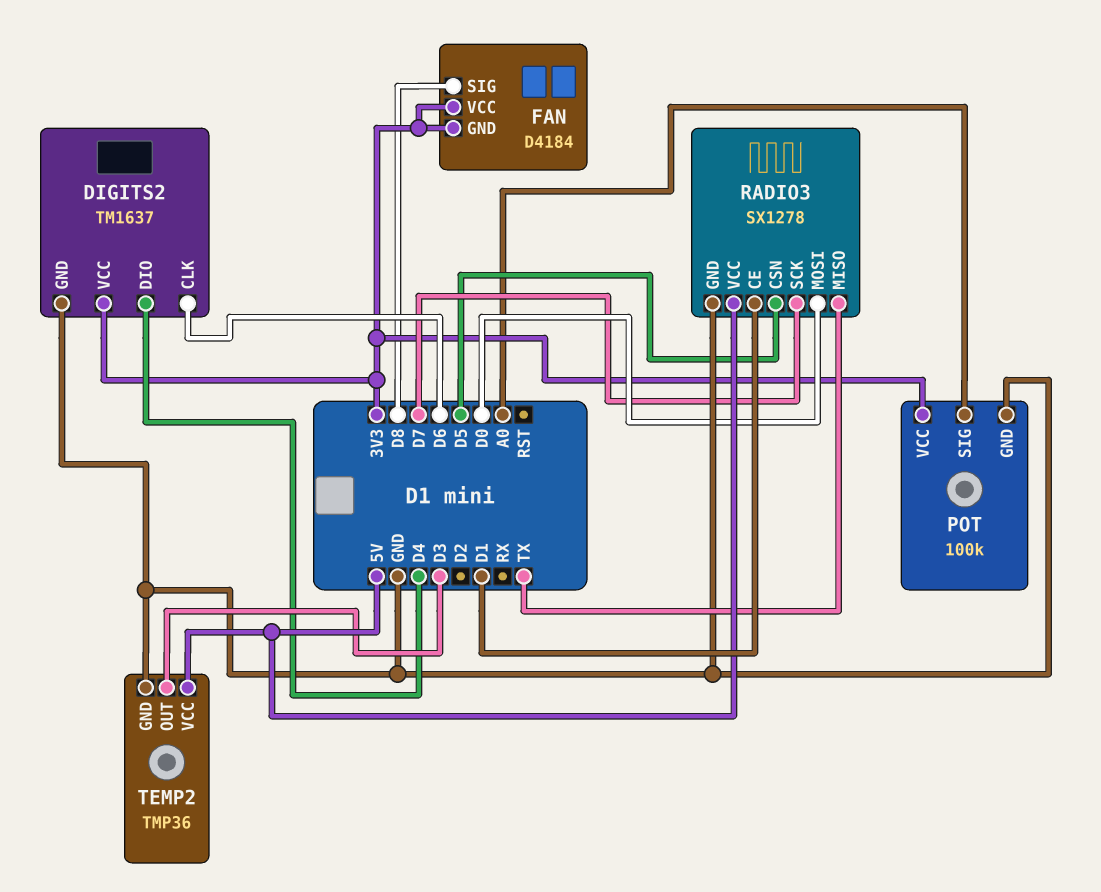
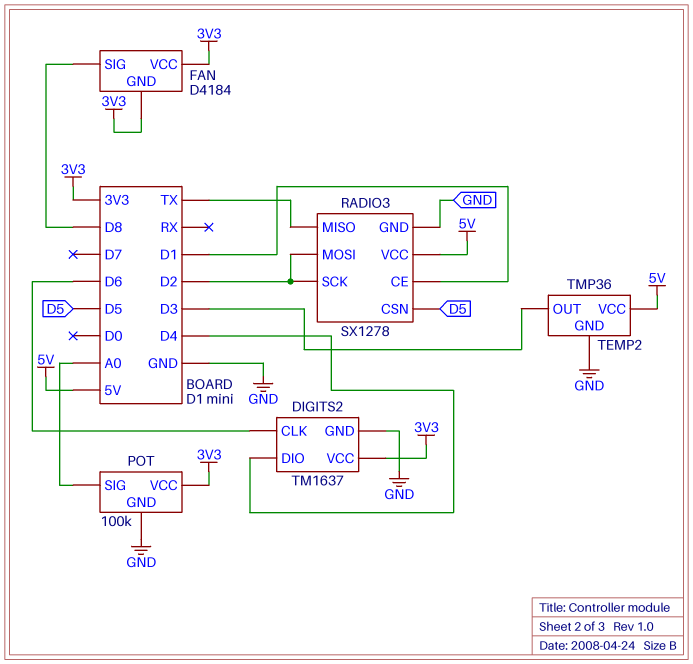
RADIO3 pin MOSI: D0 -> D2
RADIO3 pin SCK: D7 -> D2

